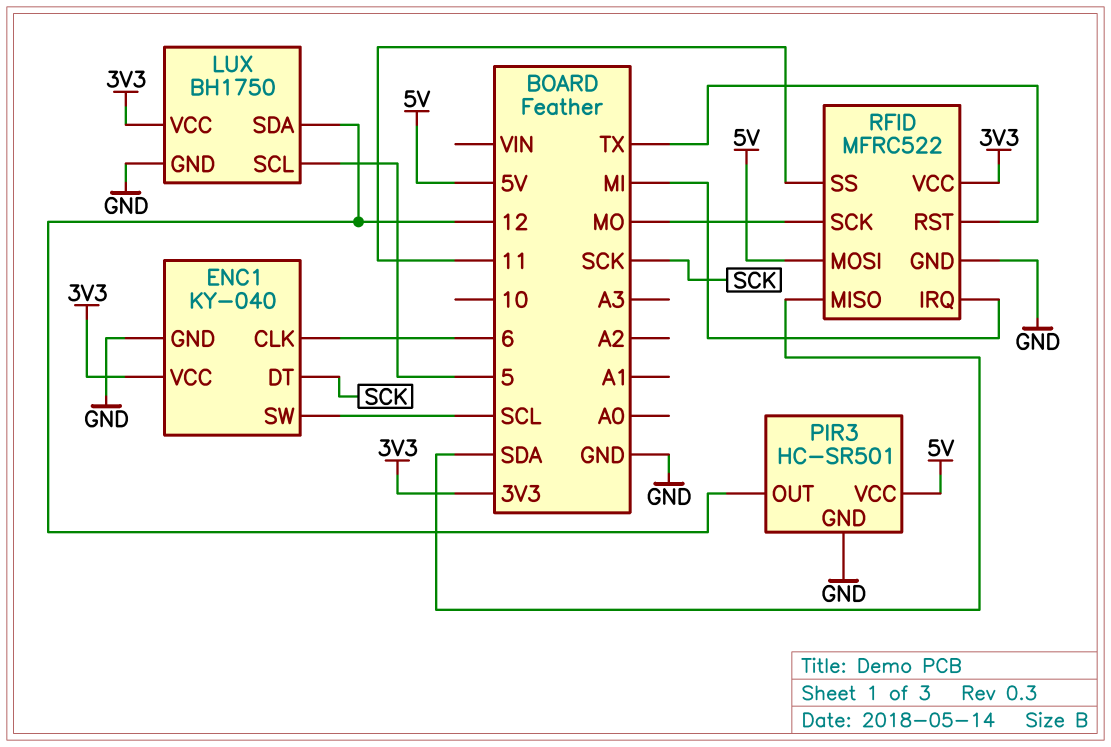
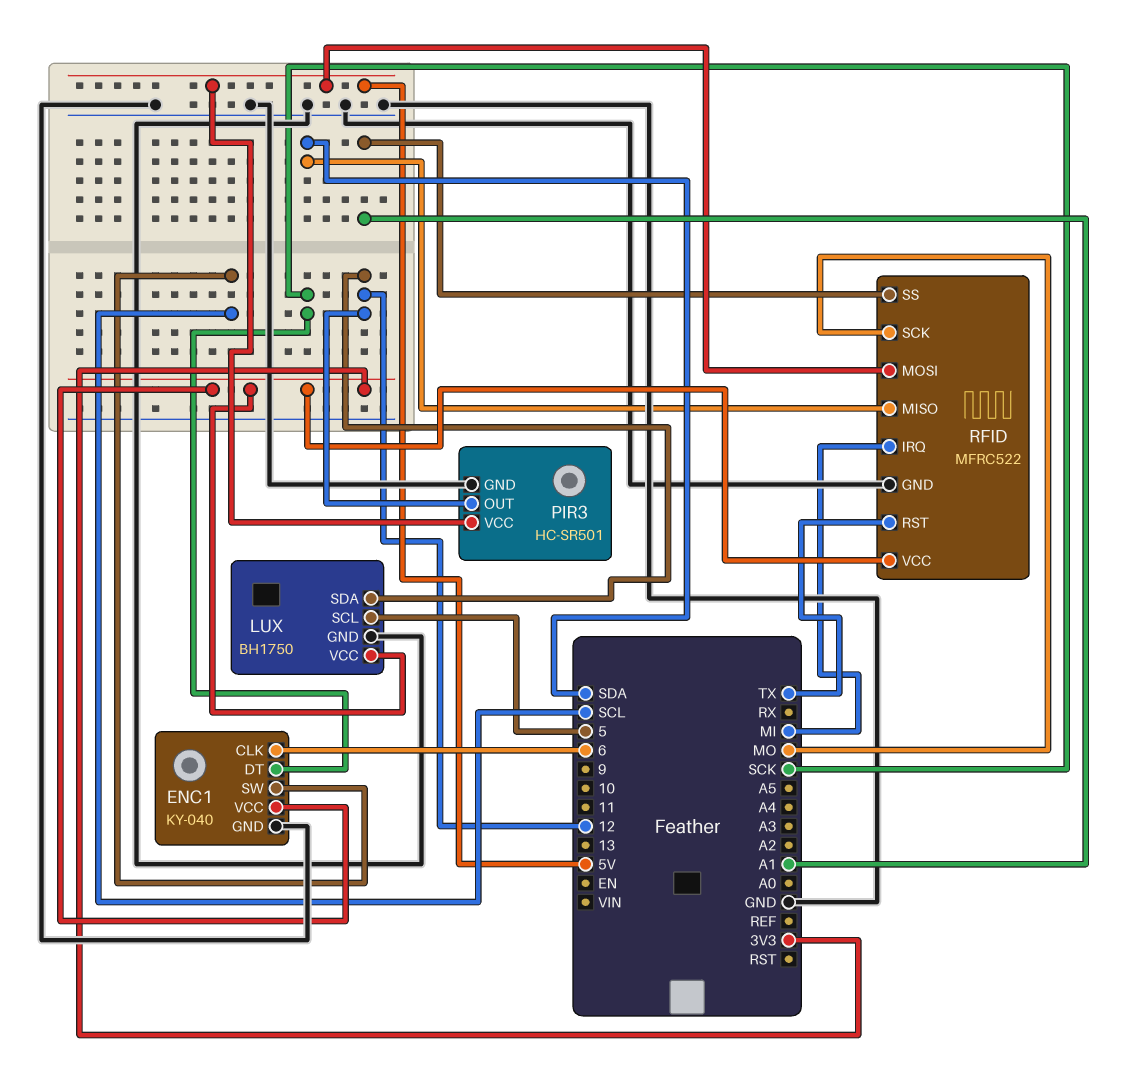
RFID pin SS: 11 -> A1

